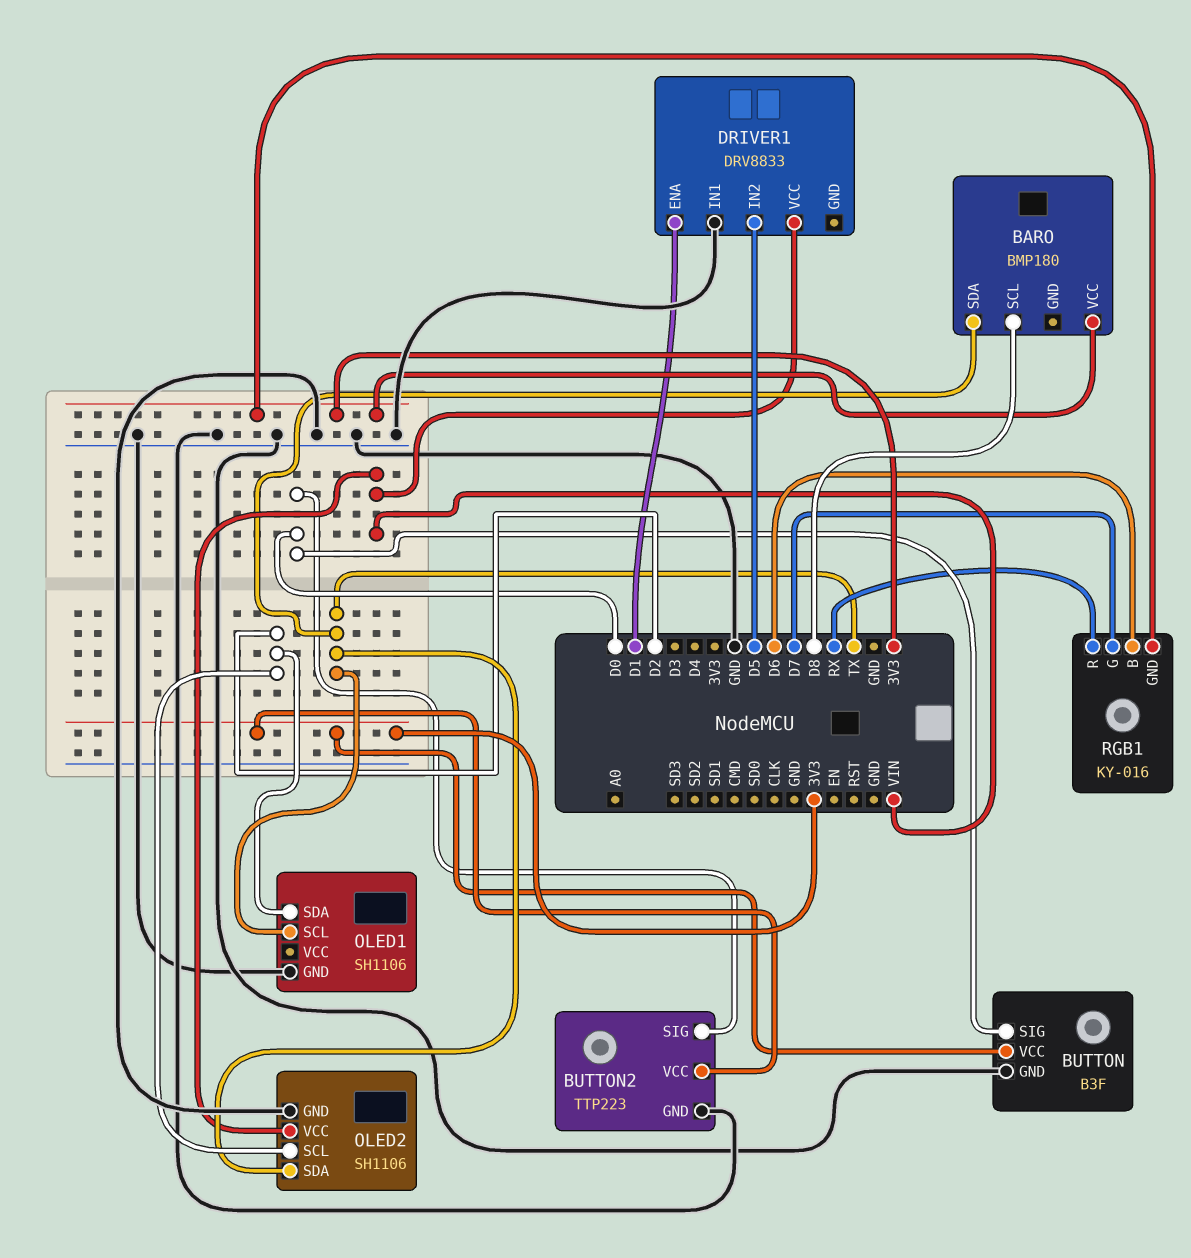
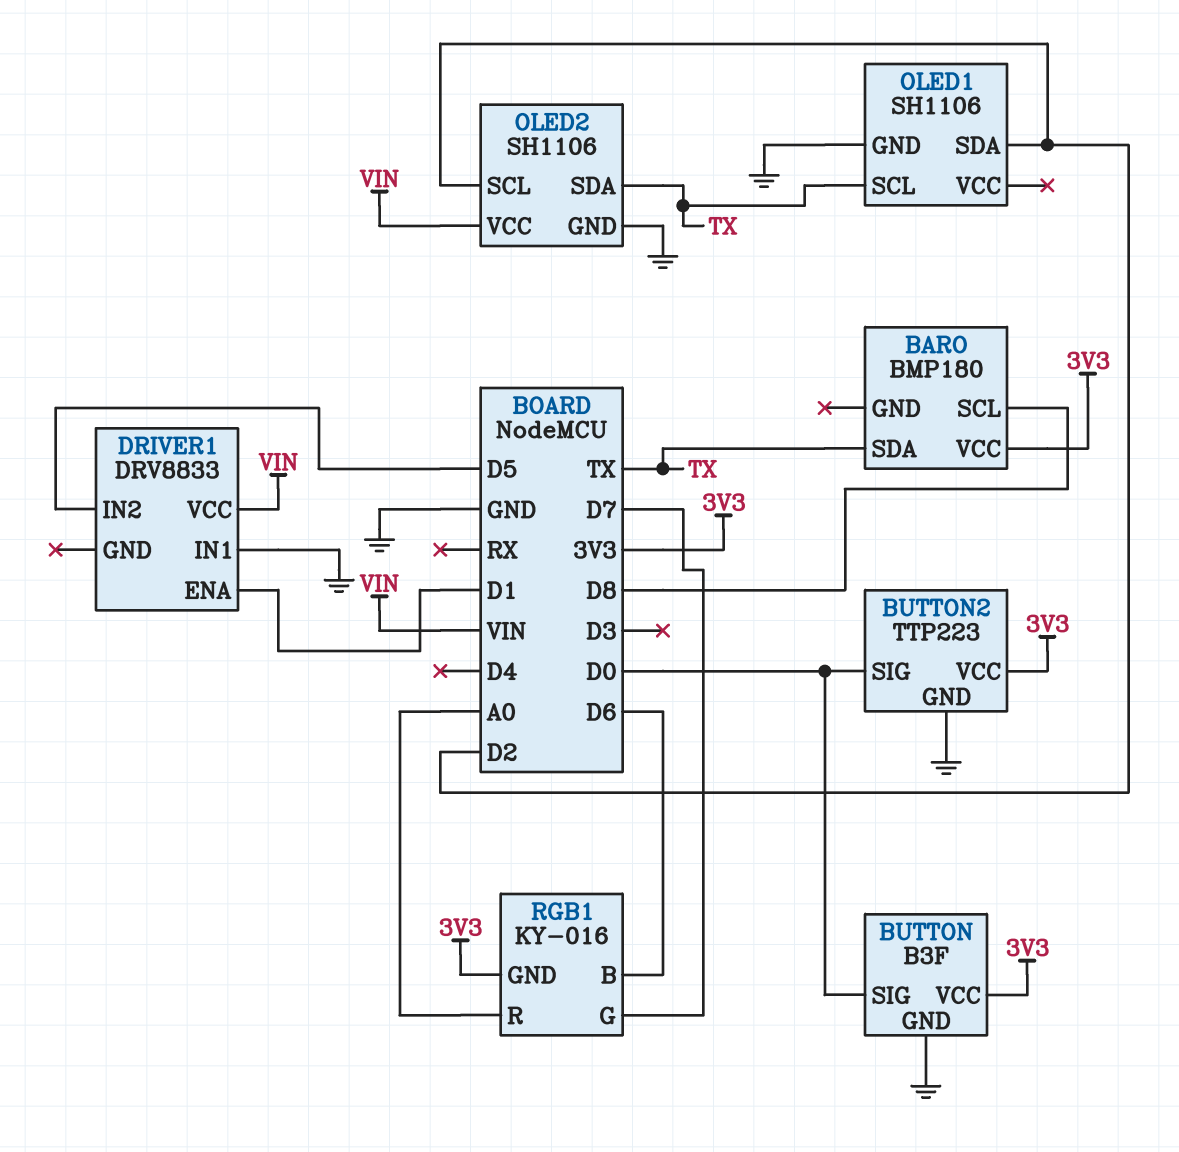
RGB1 pin R: RX -> A0

